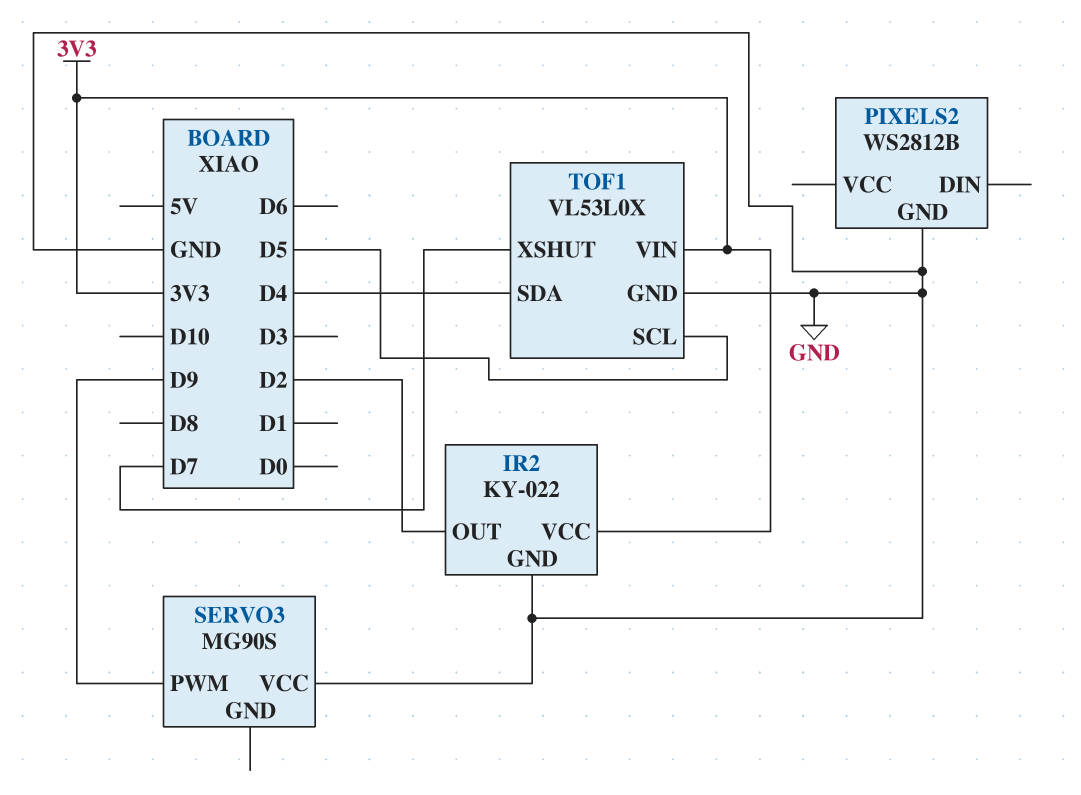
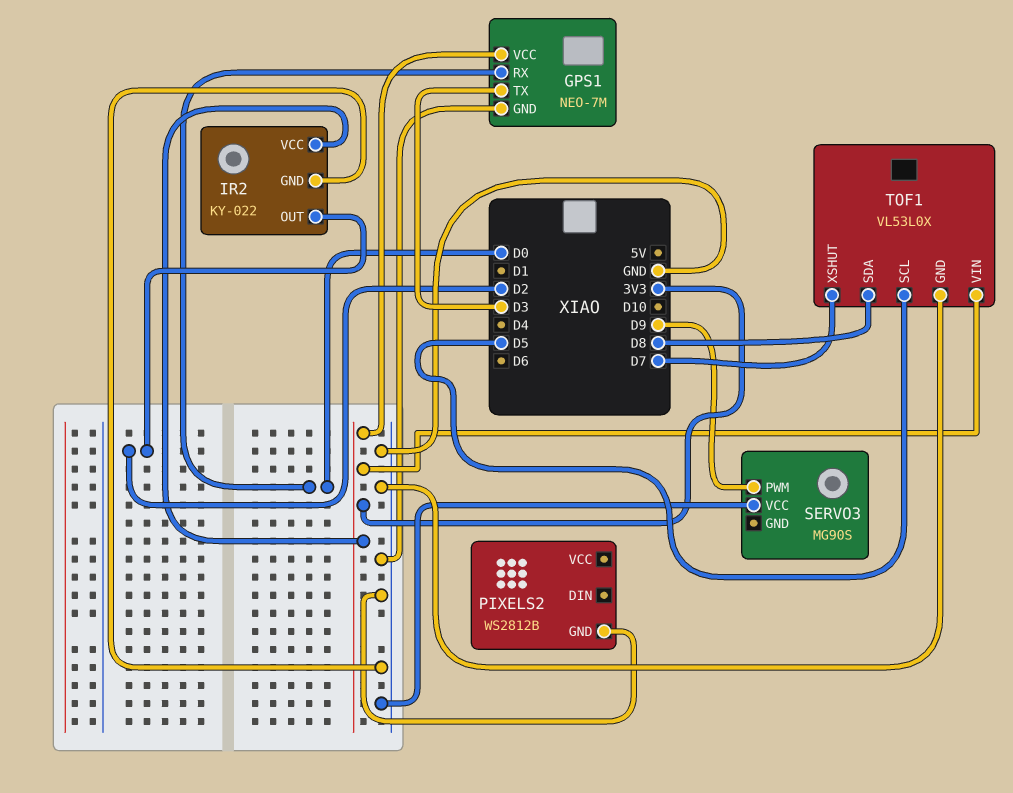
GPS1: none -> NEO-7M
GPS1 pin GND: none -> GND
GPS1 pin RX: none -> D0
GPS1 pin TX: none -> D3
GPS1 pin VCC: none -> 3V3
TOF1 pin SDA: D4 -> D8

